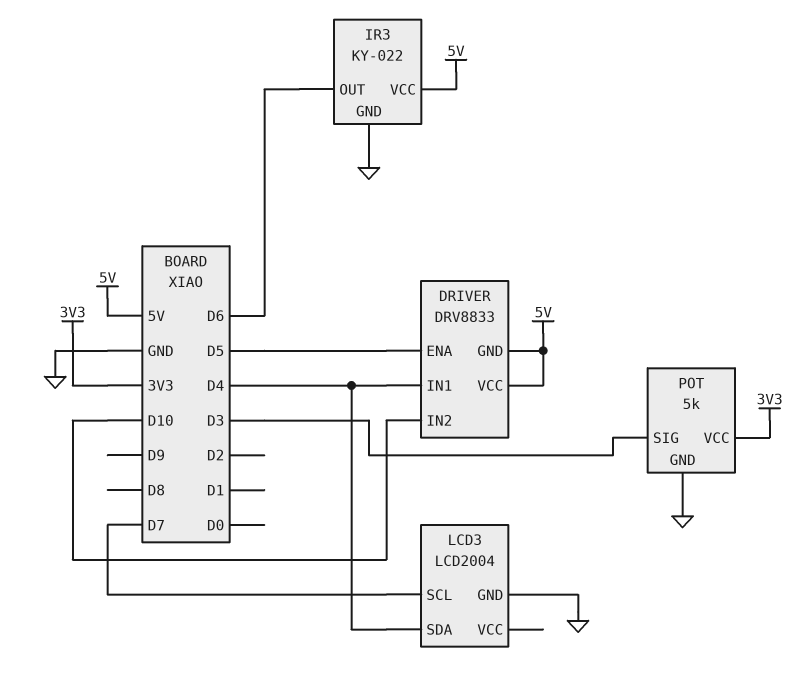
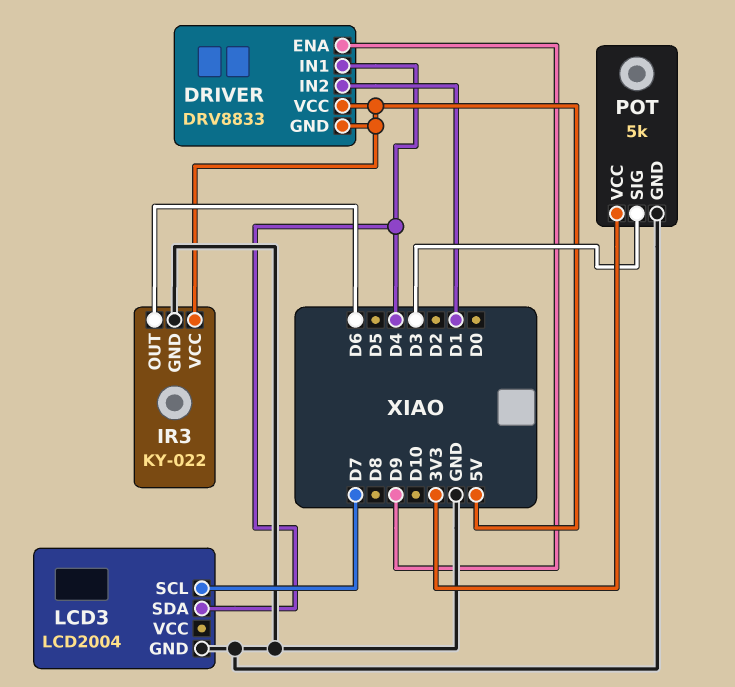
DRIVER pin ENA: D5 -> D9
DRIVER pin IN2: D10 -> D1

